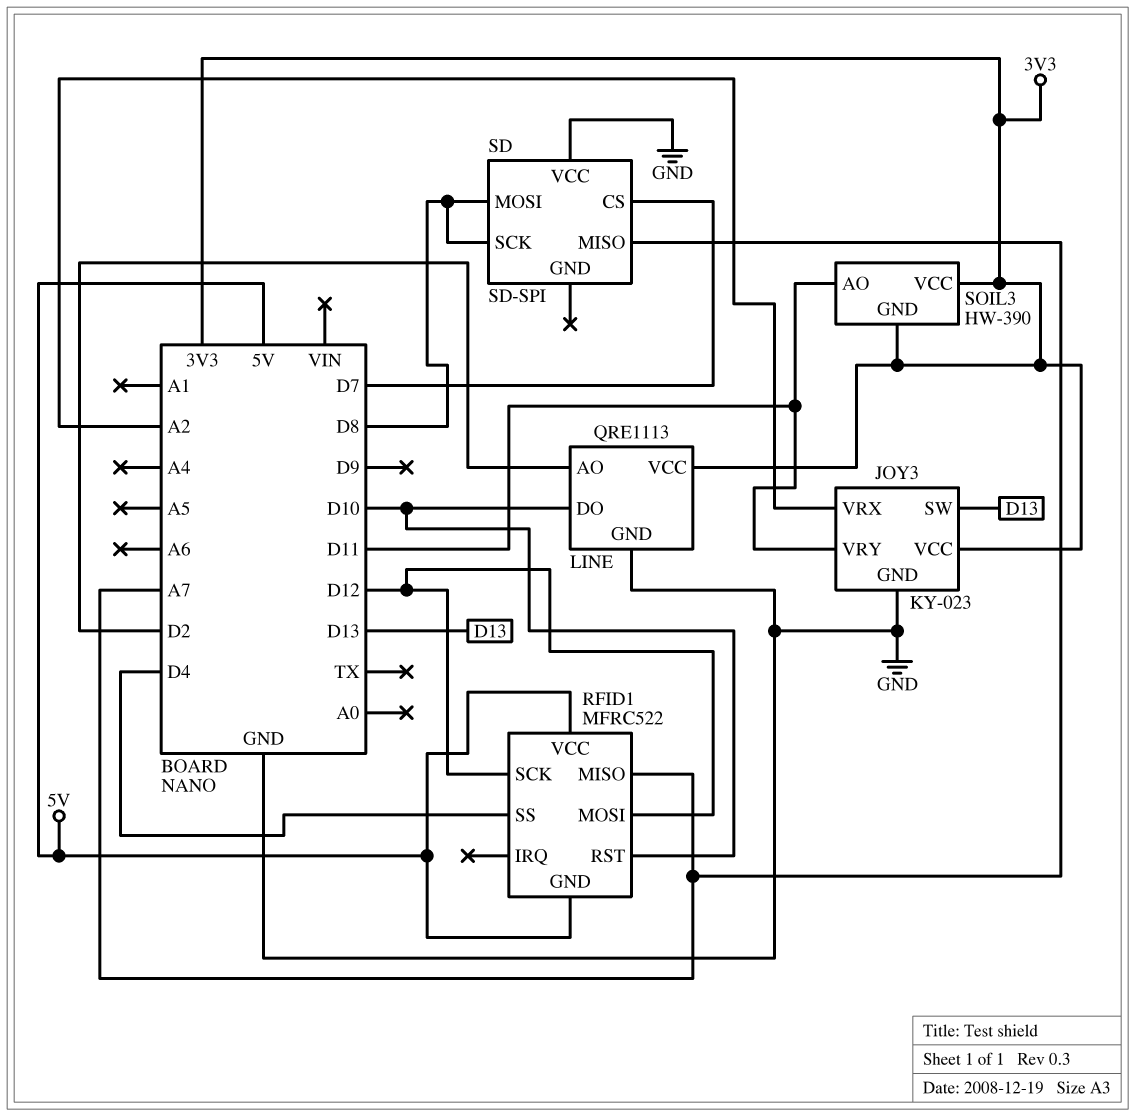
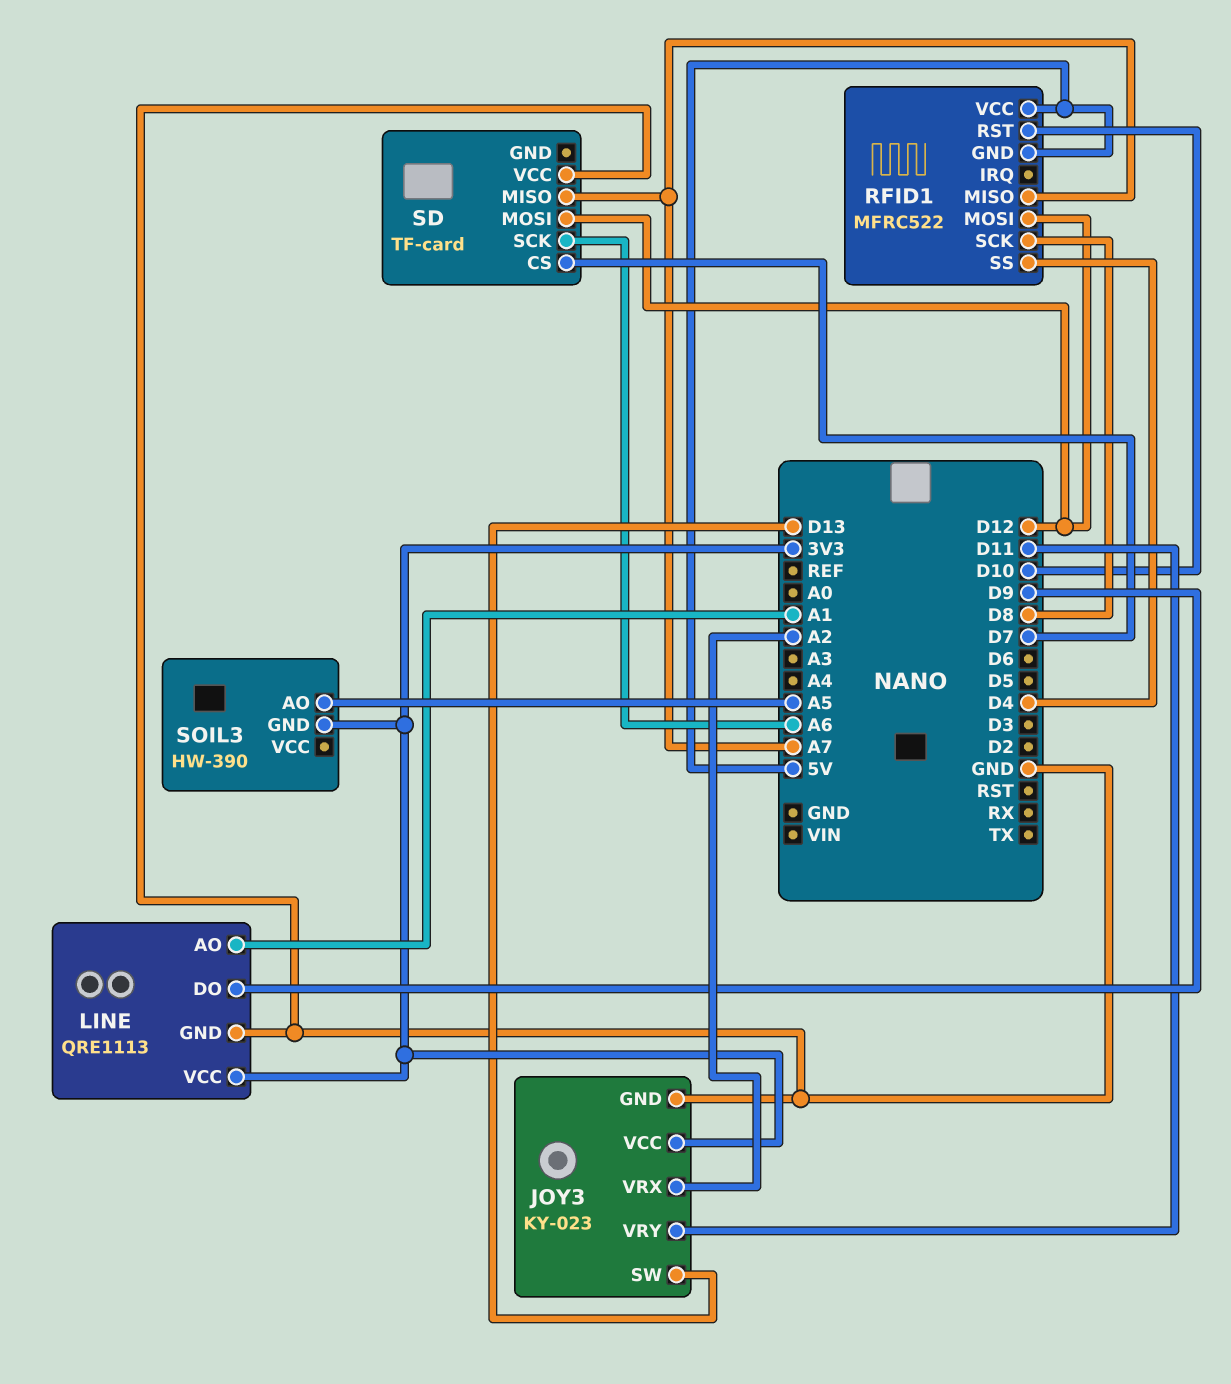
LINE pin AO: D2 -> A1
LINE pin DO: D10 -> D9
RFID1 pin SCK: D12 -> D8
SD: SD-SPI -> TF-card
SD pin MOSI: D8 -> D12
SD pin SCK: D8 -> A6
SOIL3 pin AO: D11 -> A5
SOIL3 pin VCC: 3V3 -> none

